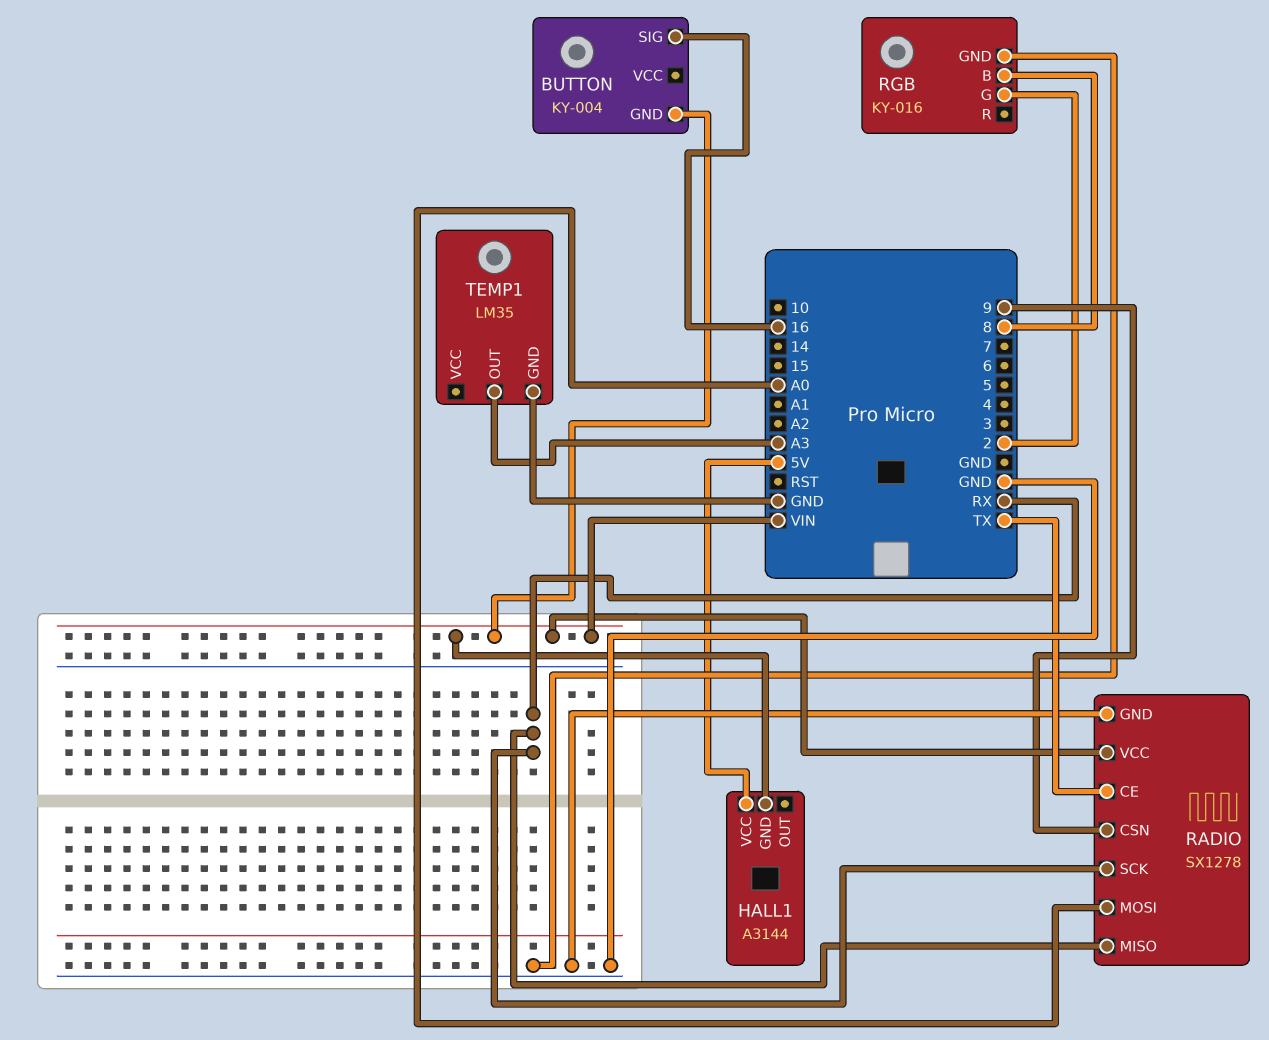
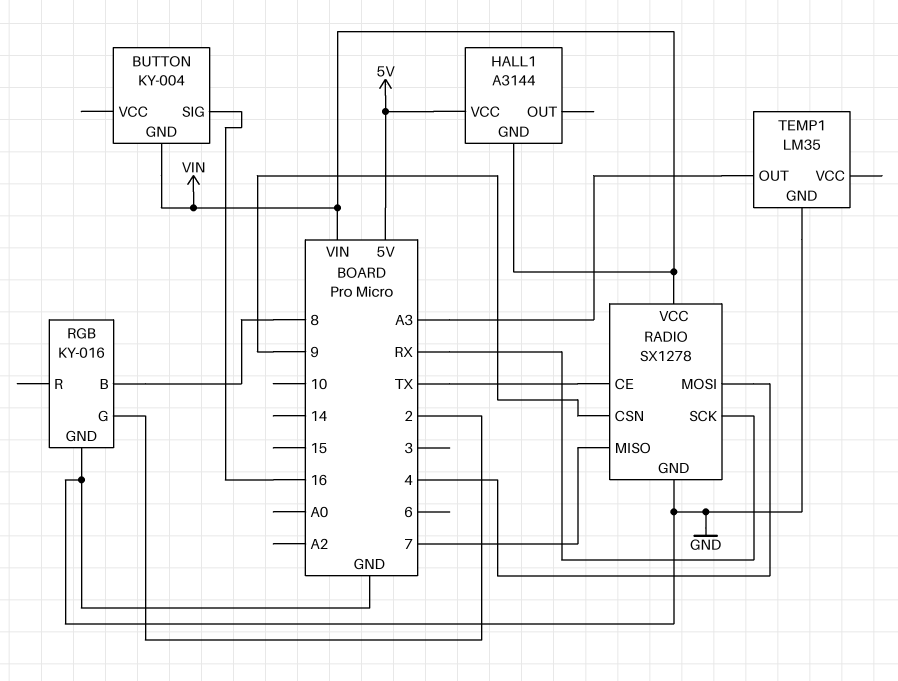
RADIO pin MISO: RX -> 7
RADIO pin MOSI: A0 -> 4

